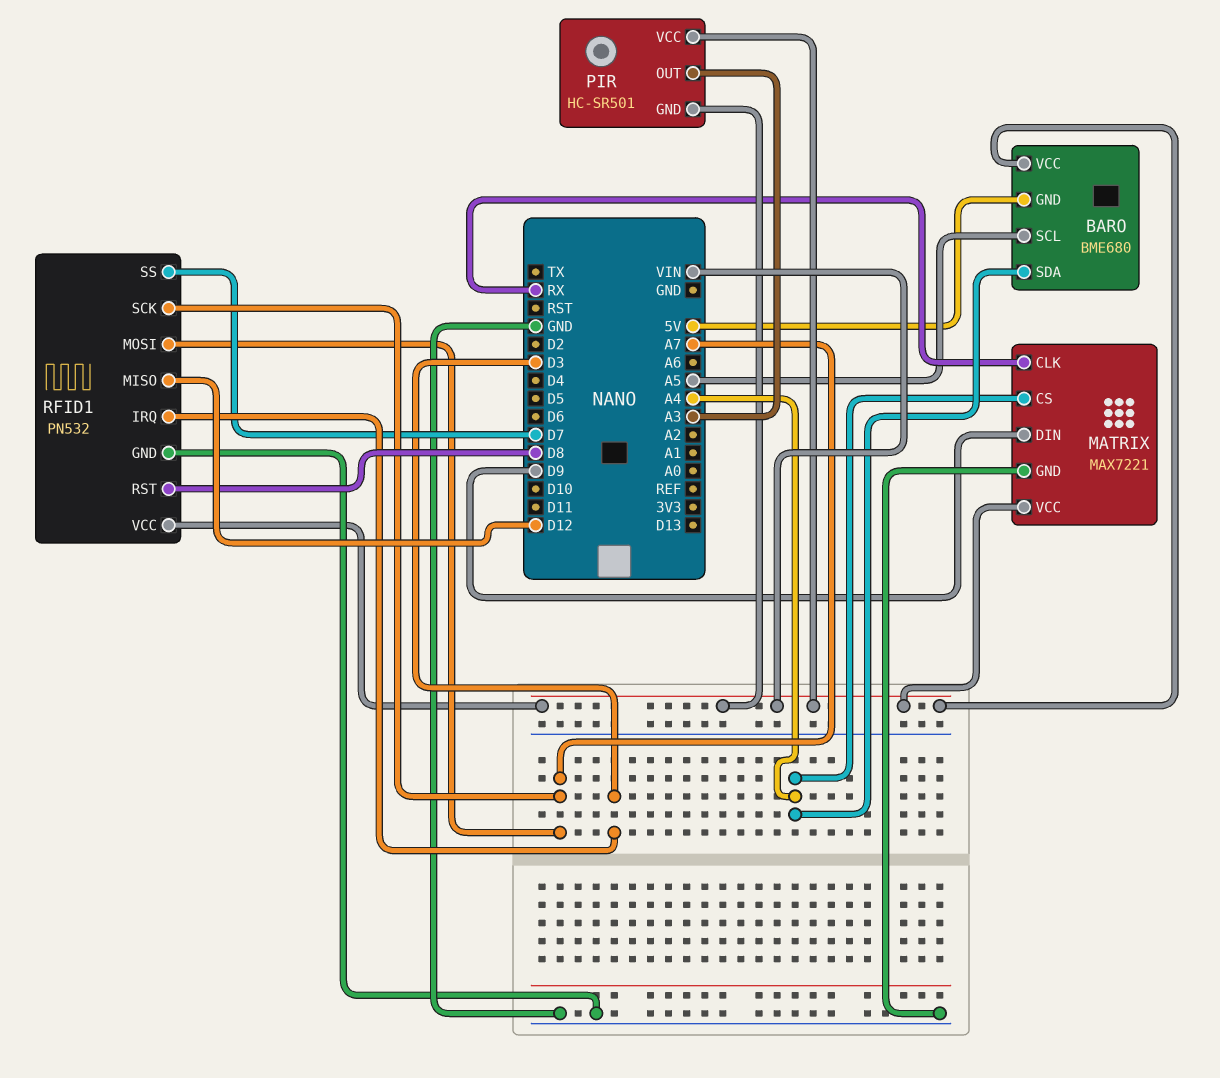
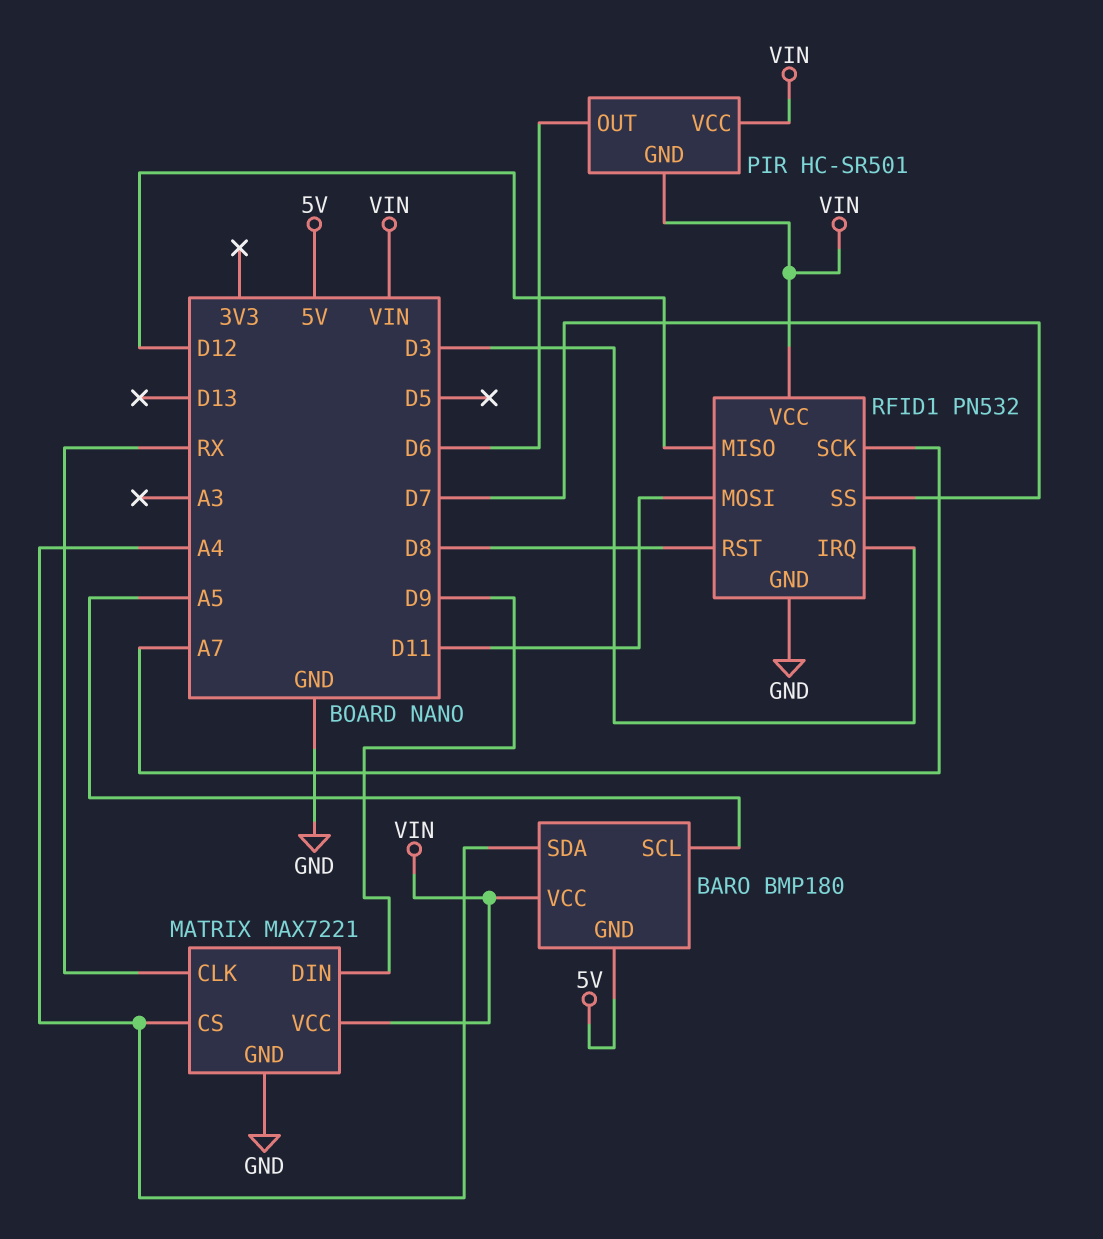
BARO: BME680 -> BMP180
PIR pin OUT: A3 -> D6
RFID1 pin MOSI: A7 -> D11

